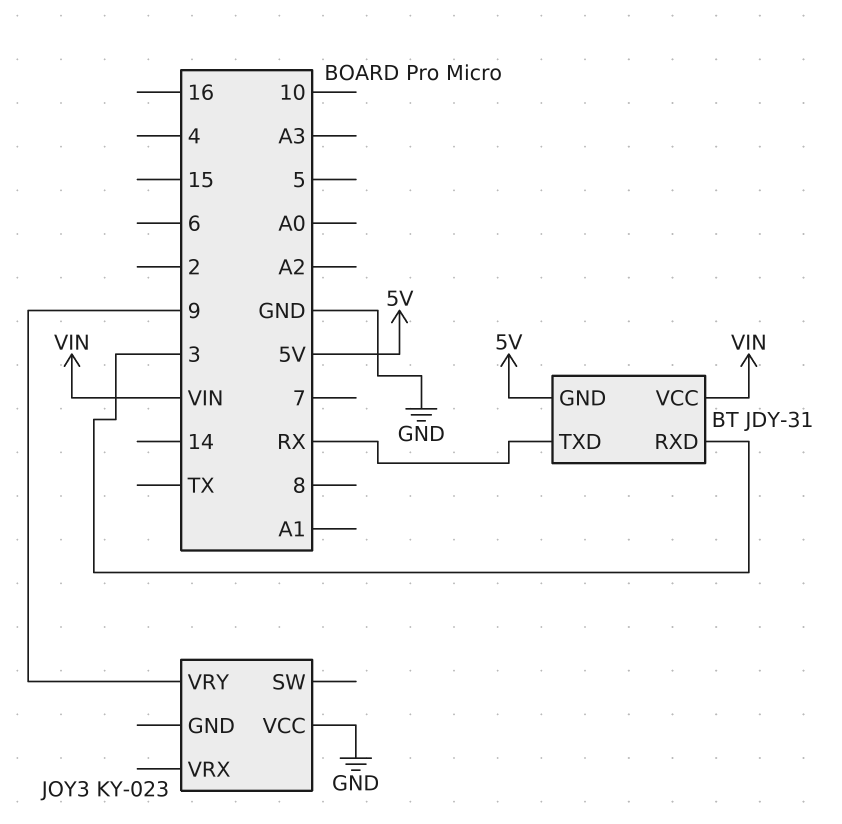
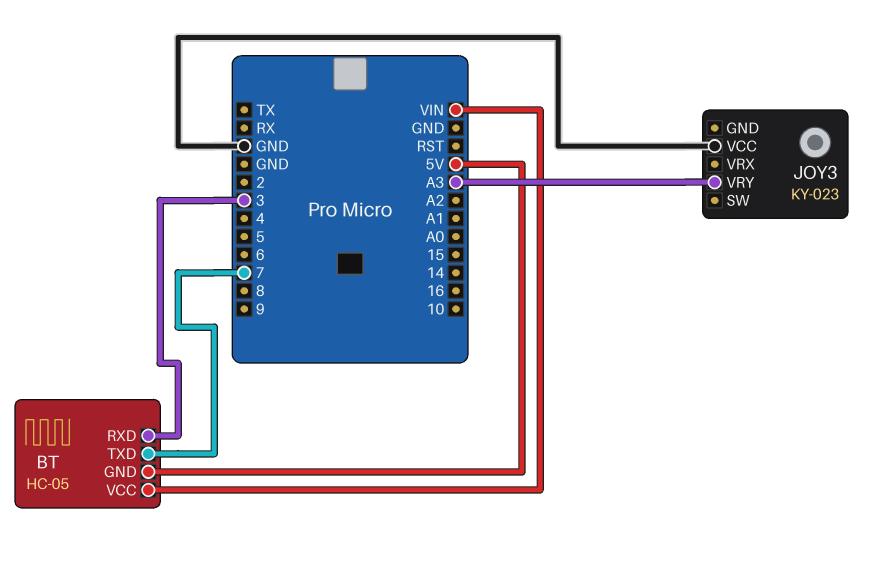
BT: JDY-31 -> HC-05
BT pin TXD: RX -> 7
JOY3 pin VRY: 9 -> A3

